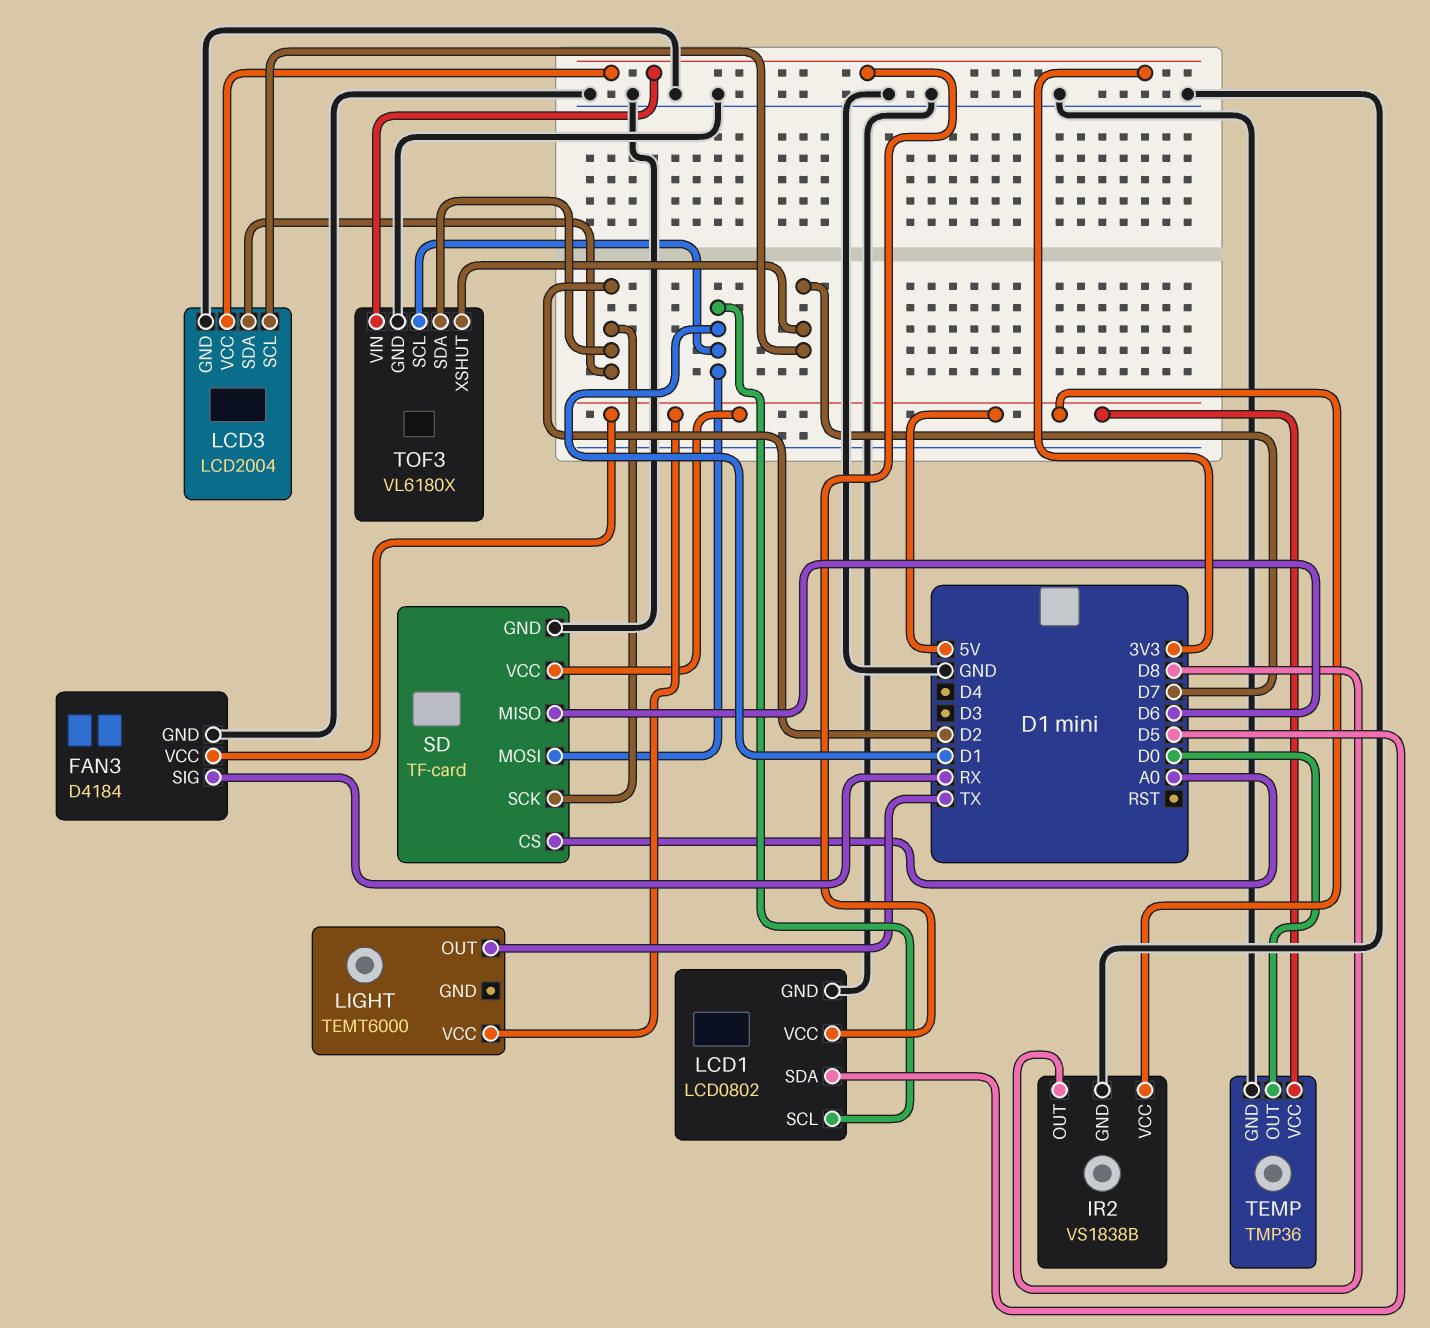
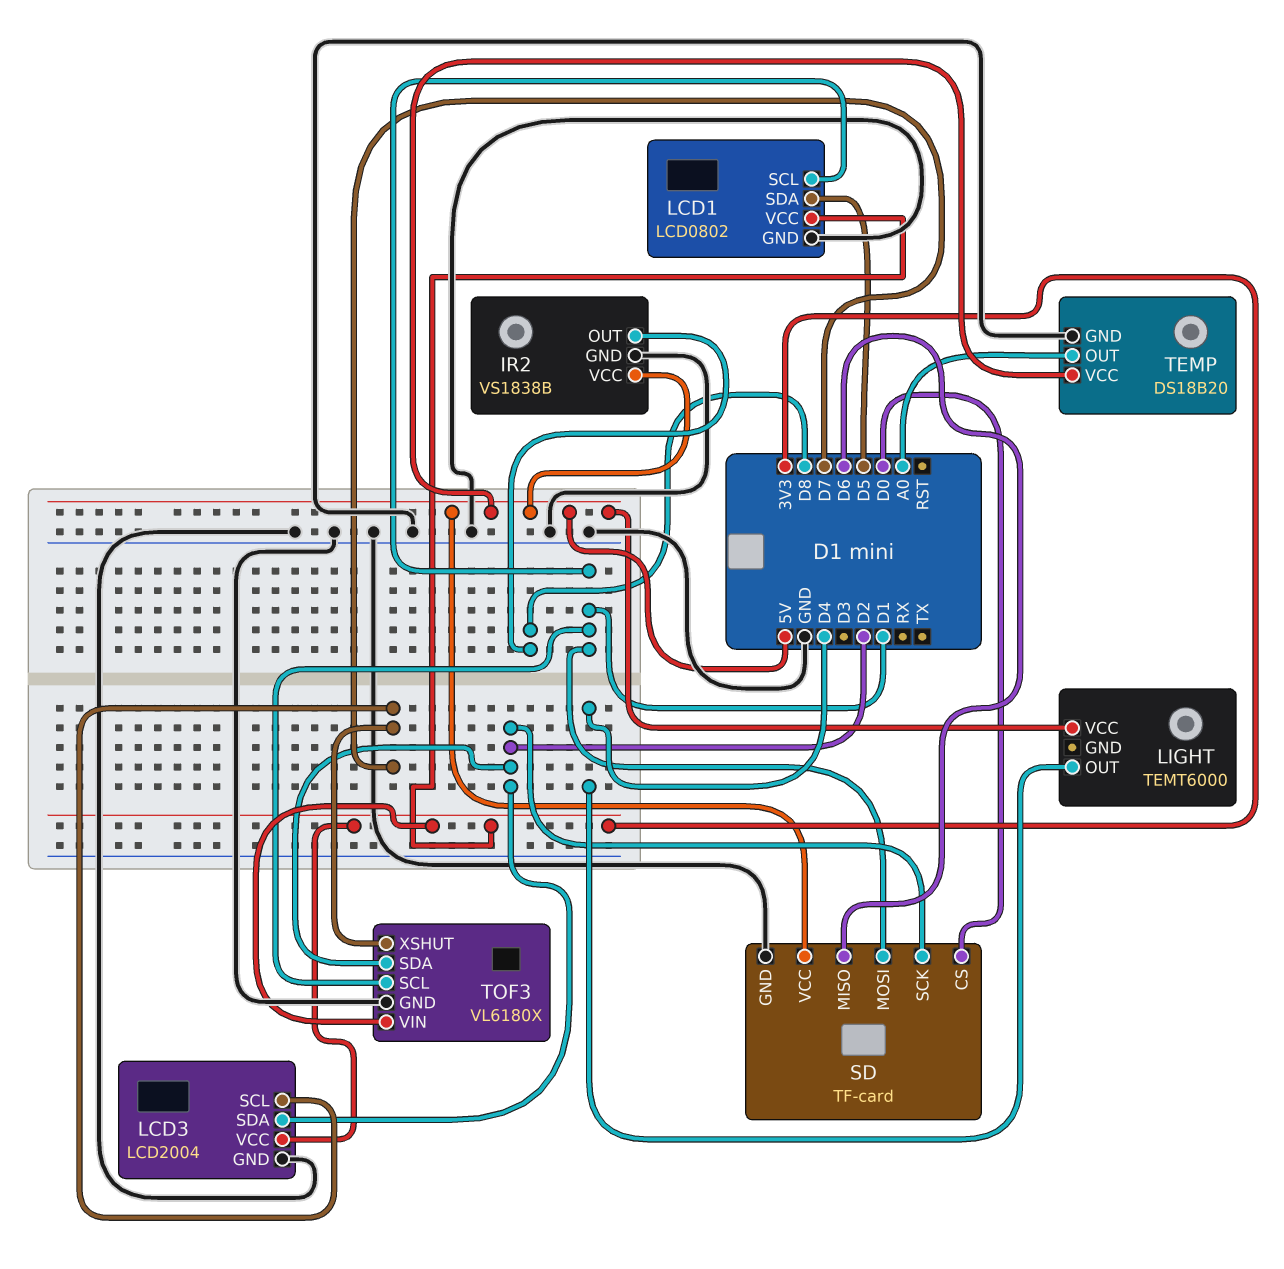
FAN3: D4184 -> none
FAN3 pin GND: GND -> none
FAN3 pin SIG: RX -> none
FAN3 pin VCC: 5V -> none
LIGHT pin OUT: TX -> D4
SD pin CS: A0 -> D0
TEMP: TMP36 -> DS18B20
TEMP pin OUT: D0 -> A0

